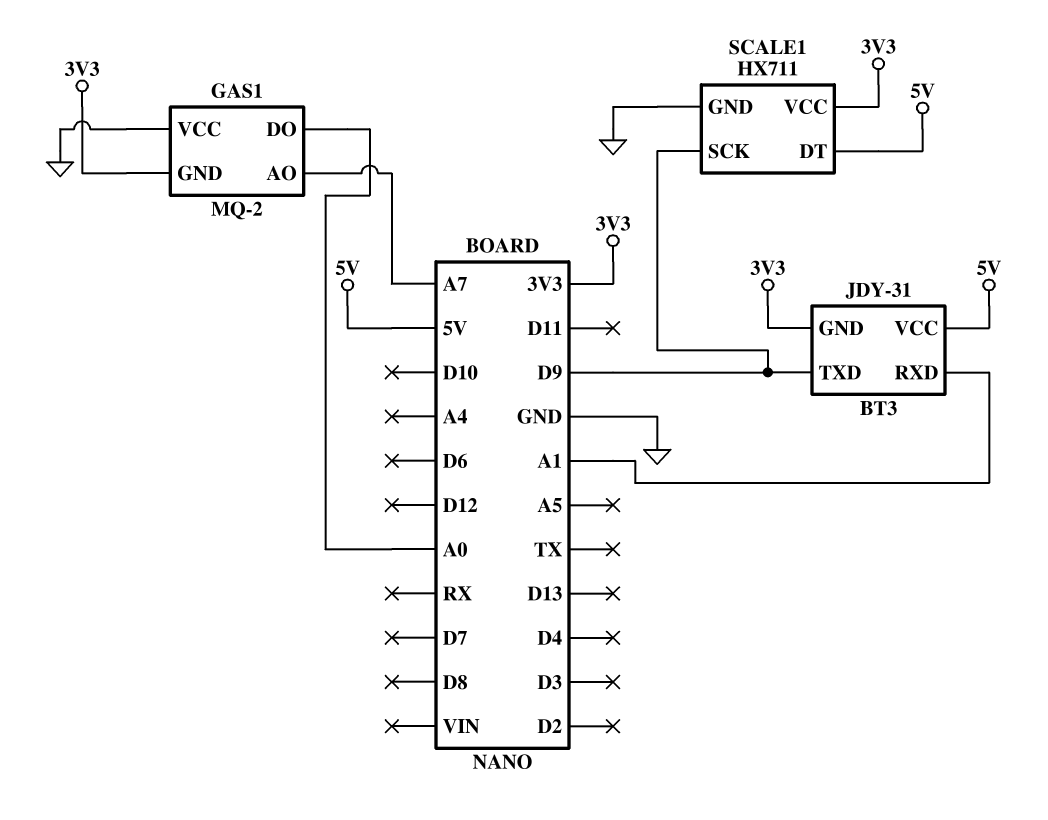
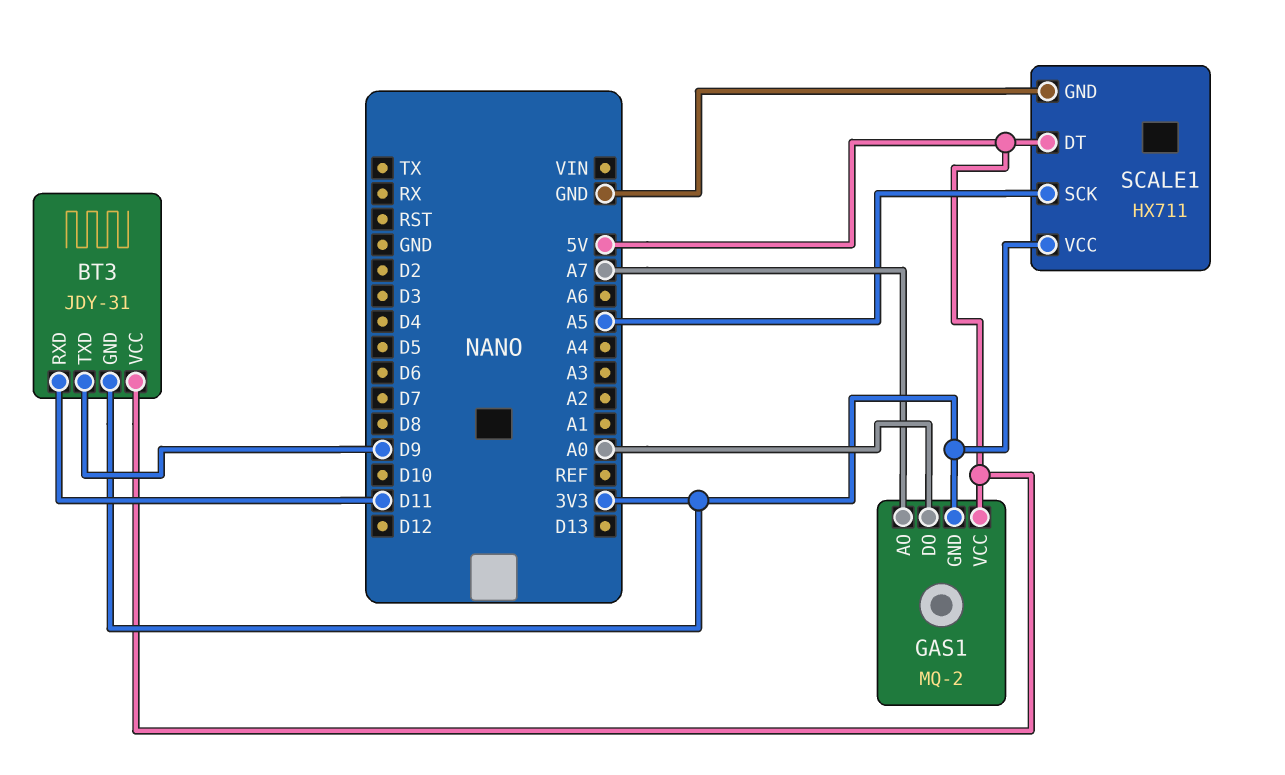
BT3 pin RXD: A1 -> D11
GAS1 pin VCC: GND -> 5V
SCALE1 pin SCK: D9 -> A5

